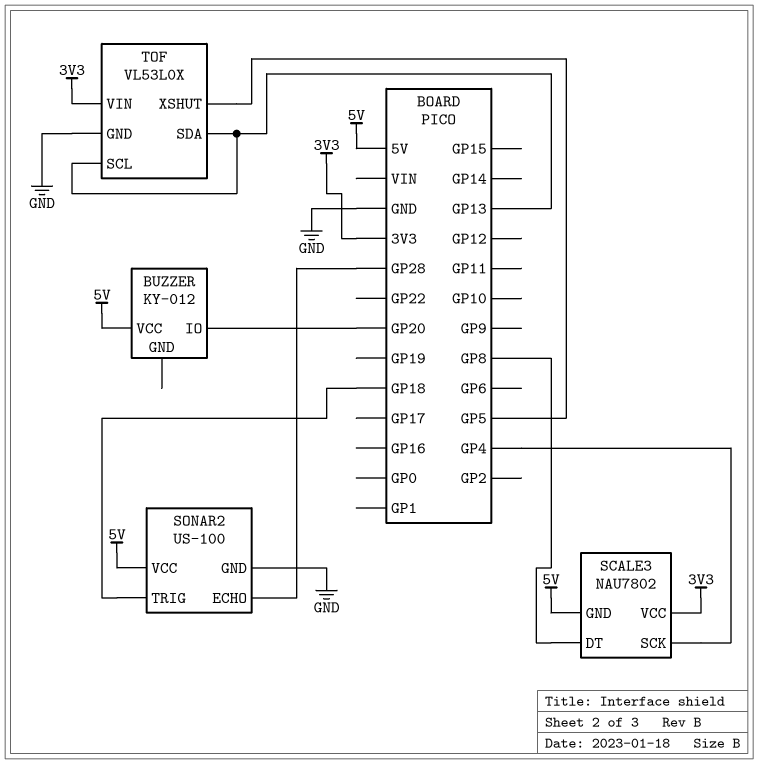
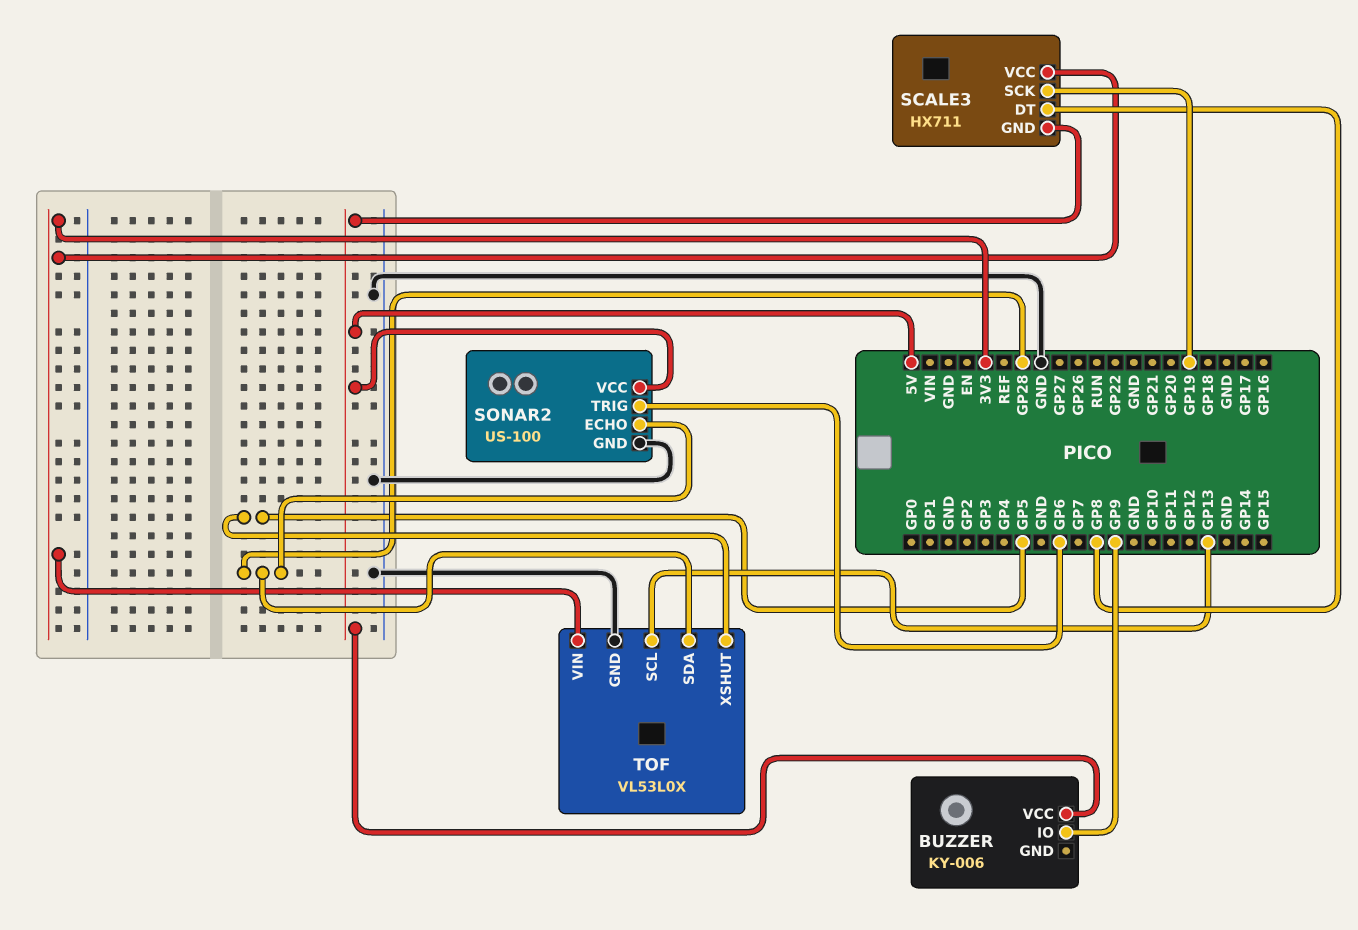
BUZZER: KY-012 -> KY-006
BUZZER pin IO: GP20 -> GP9
SCALE3: NAU7802 -> HX711
SCALE3 pin SCK: GP4 -> GP19
SONAR2 pin TRIG: GP18 -> GP6
TOF pin SDA: GP13 -> GP28

